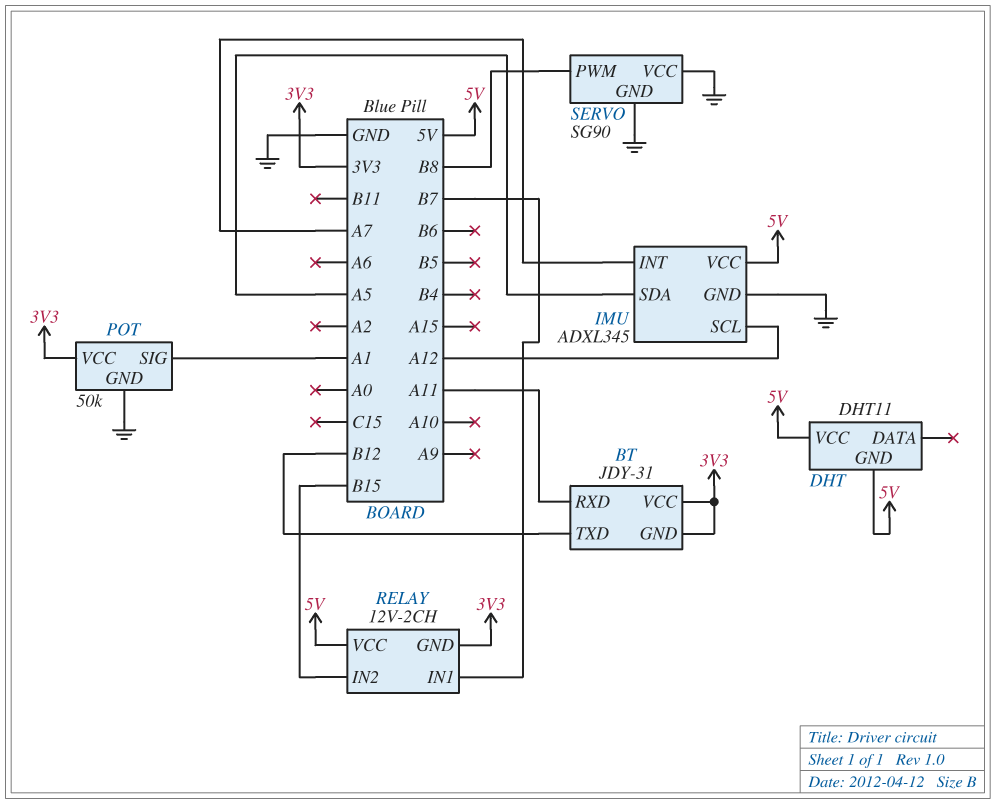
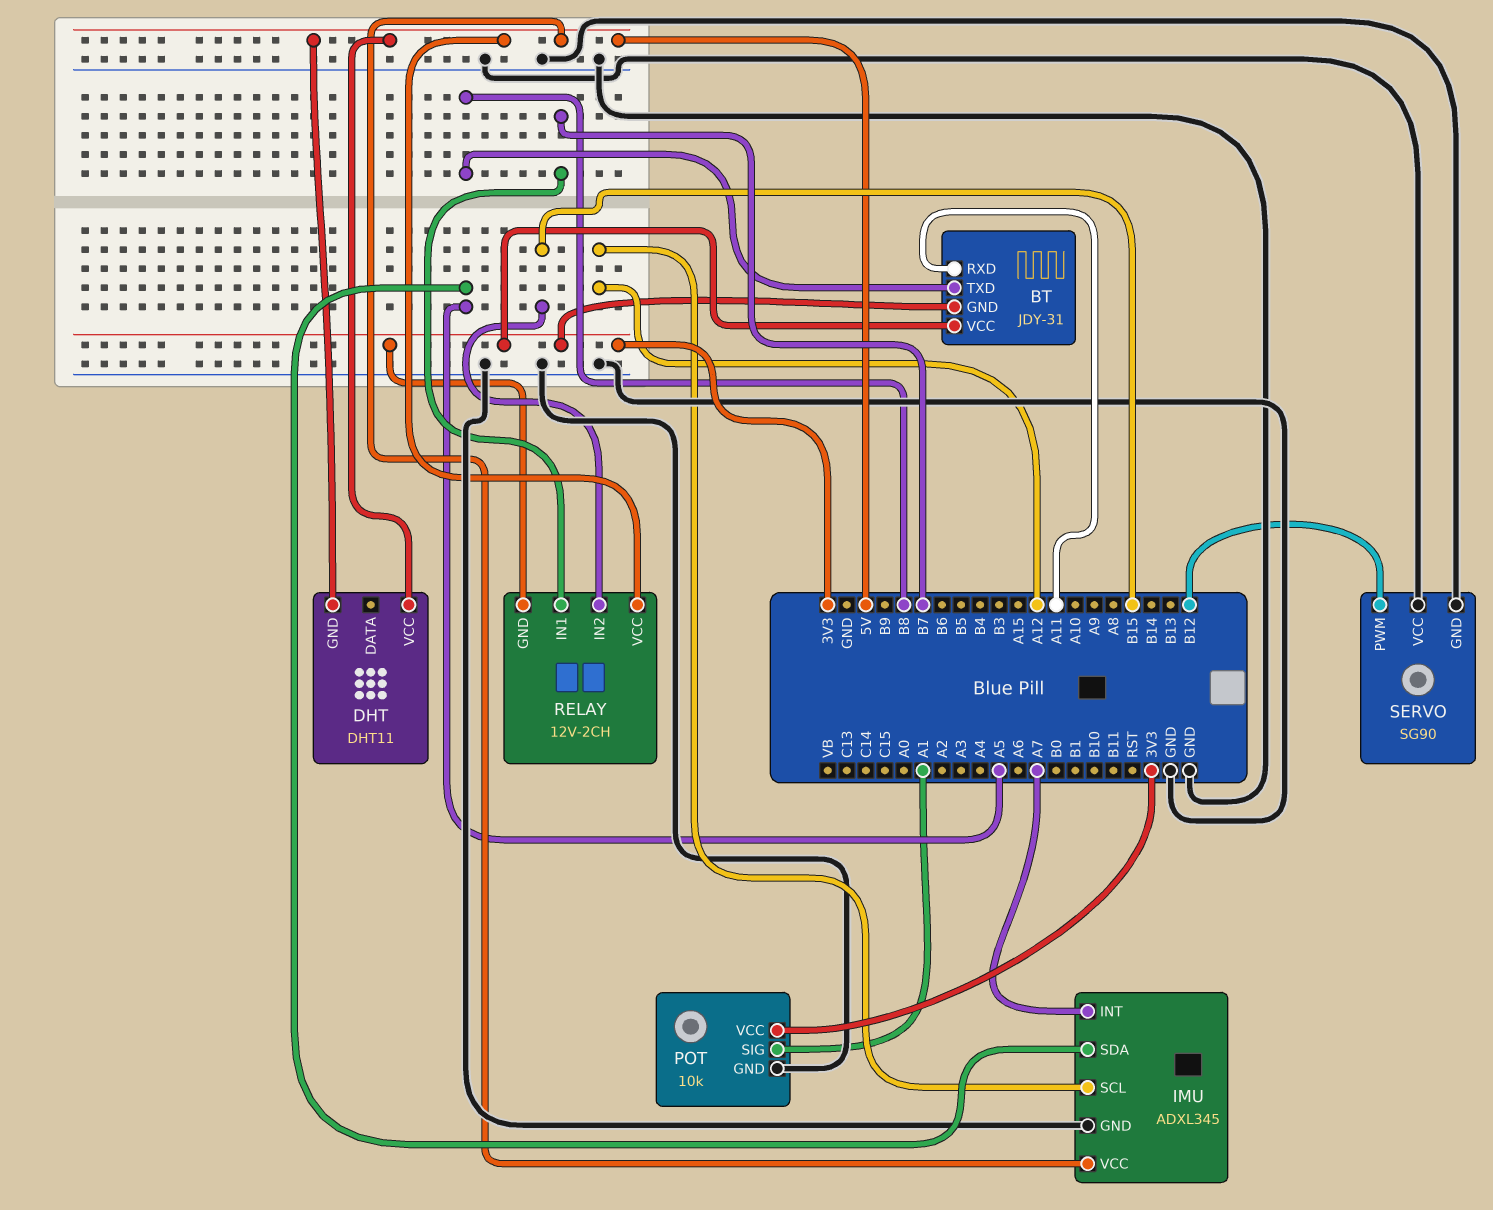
BT pin TXD: B12 -> B8
POT: 50k -> 10k
SERVO pin PWM: B8 -> B12

